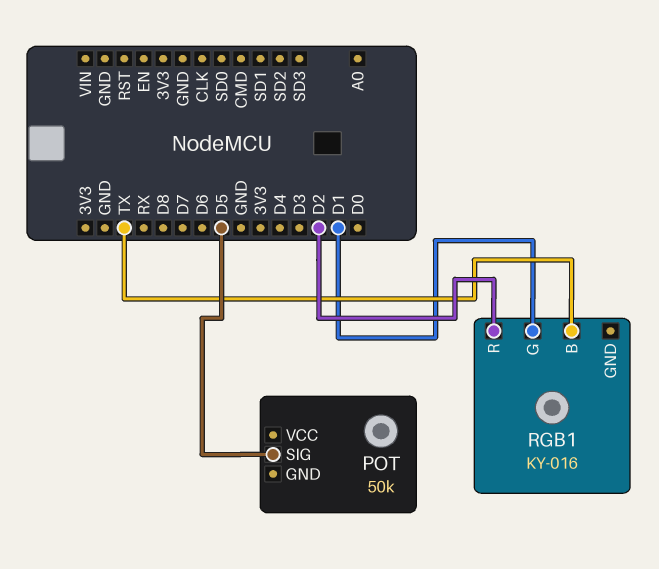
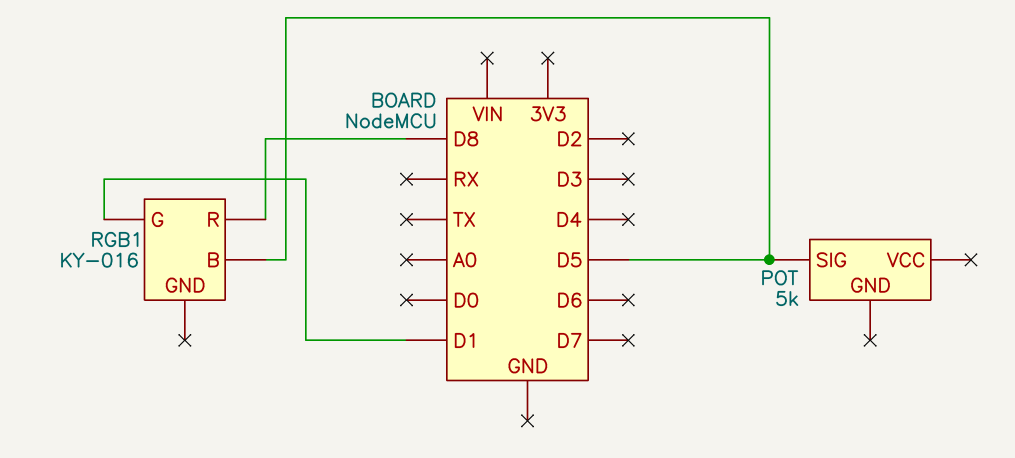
POT: 50k -> 5k
RGB1 pin B: TX -> D5
RGB1 pin R: D2 -> D8

